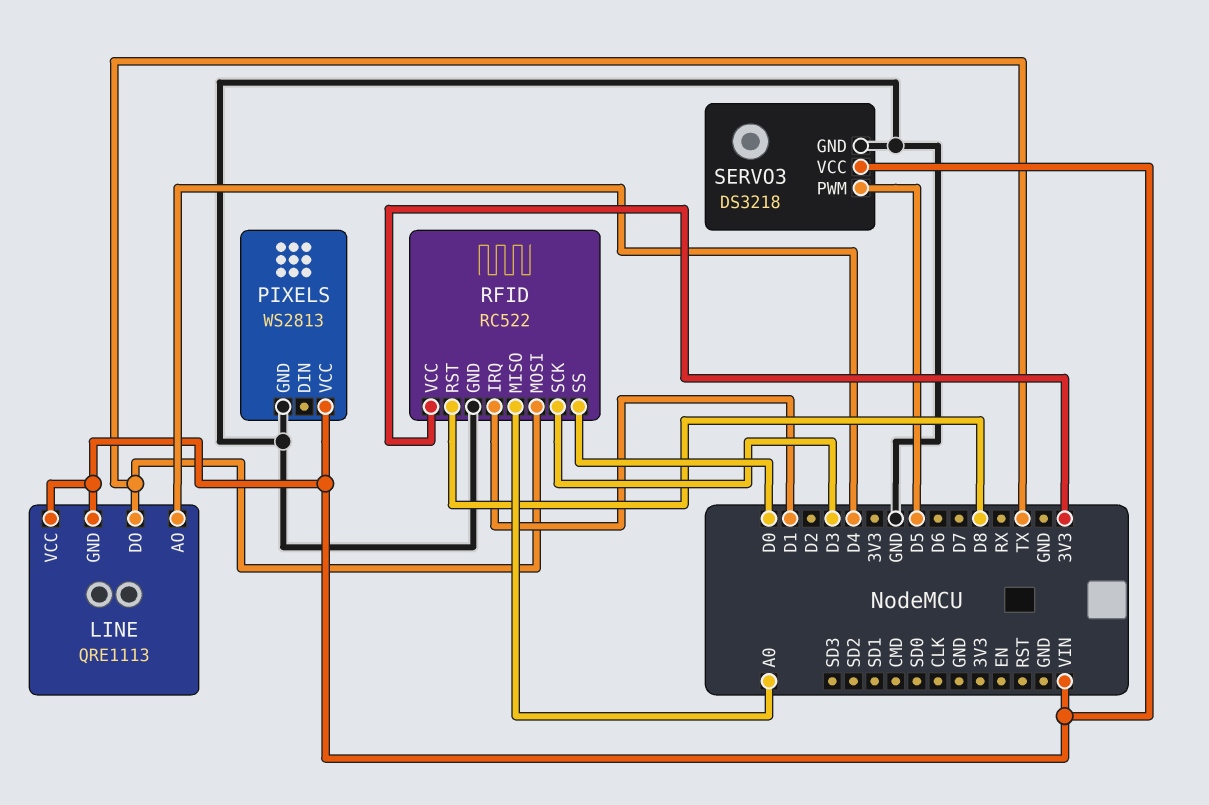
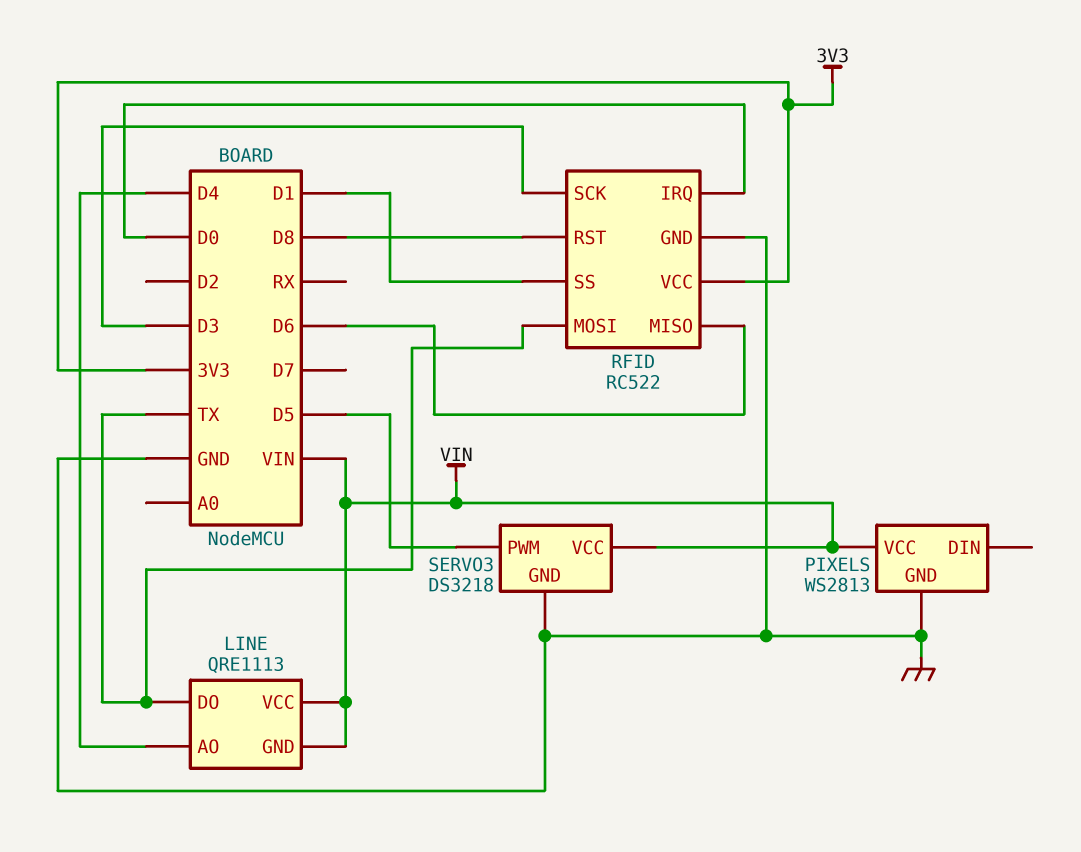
RFID pin IRQ: D1 -> D0
RFID pin MISO: A0 -> D6
RFID pin SS: D0 -> D1

